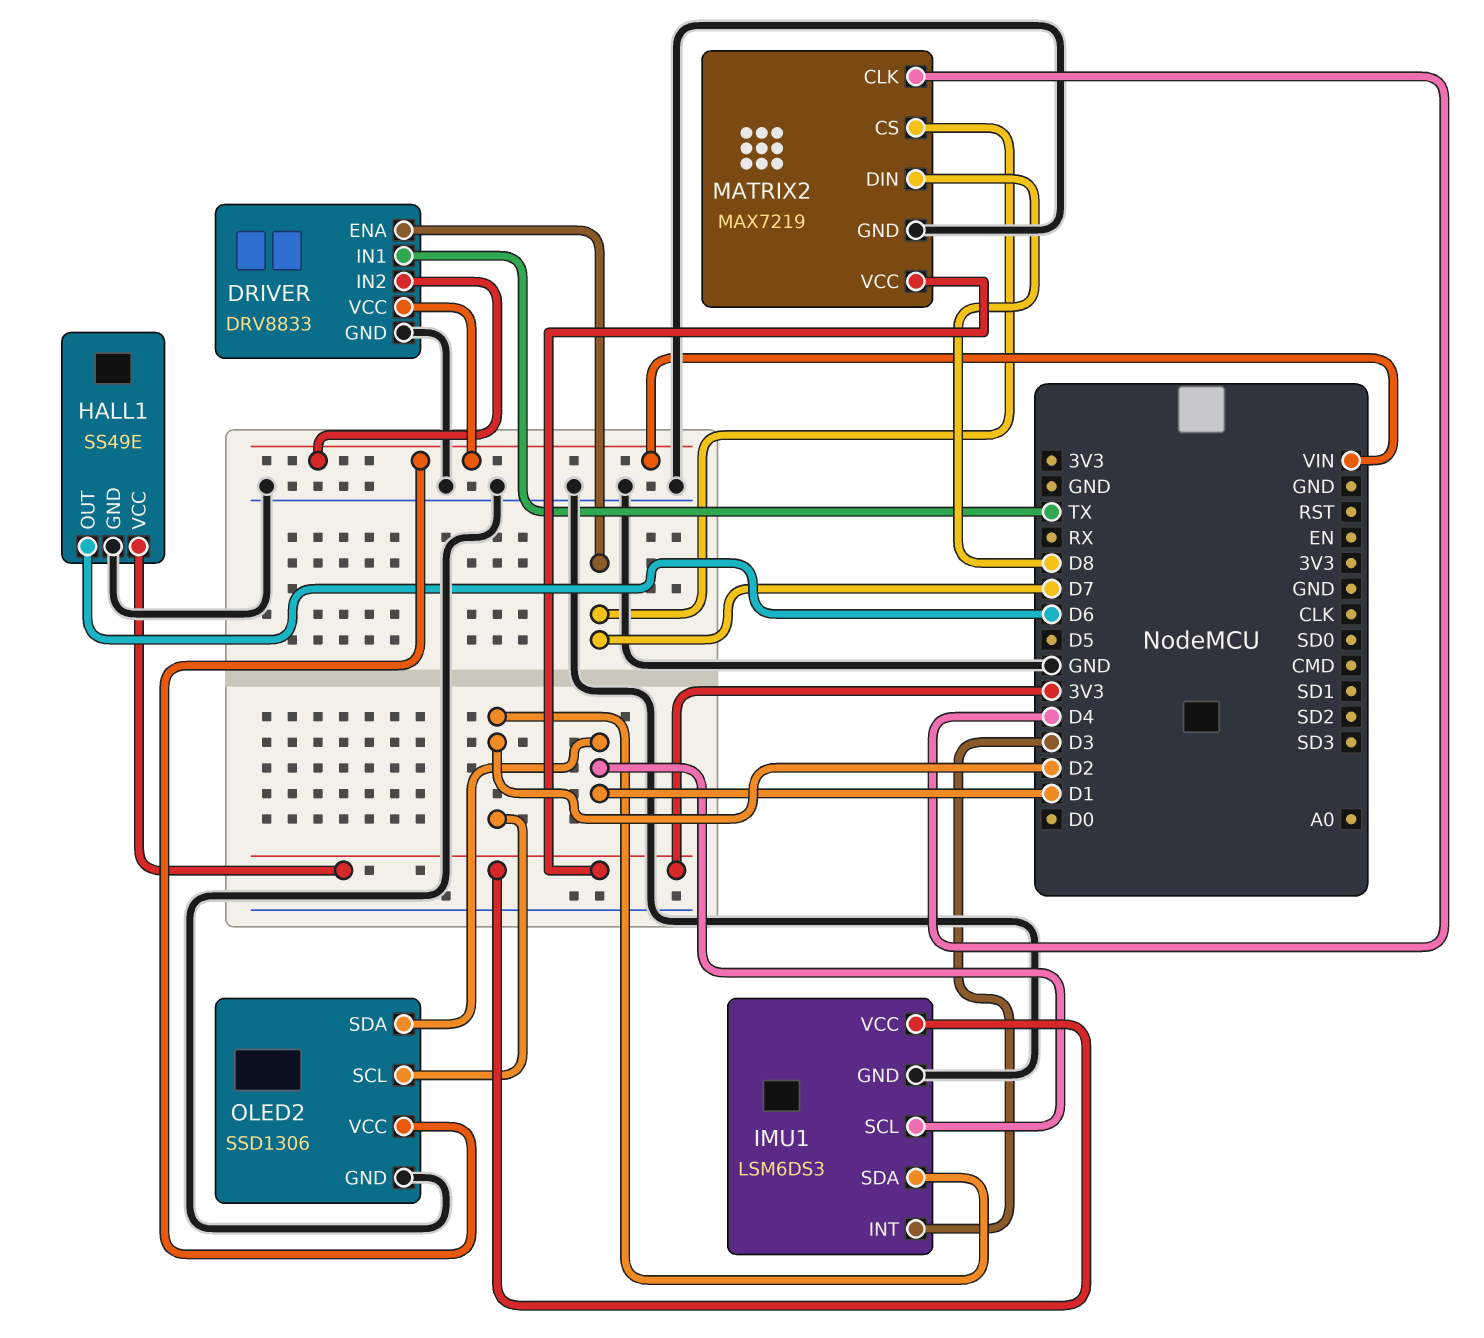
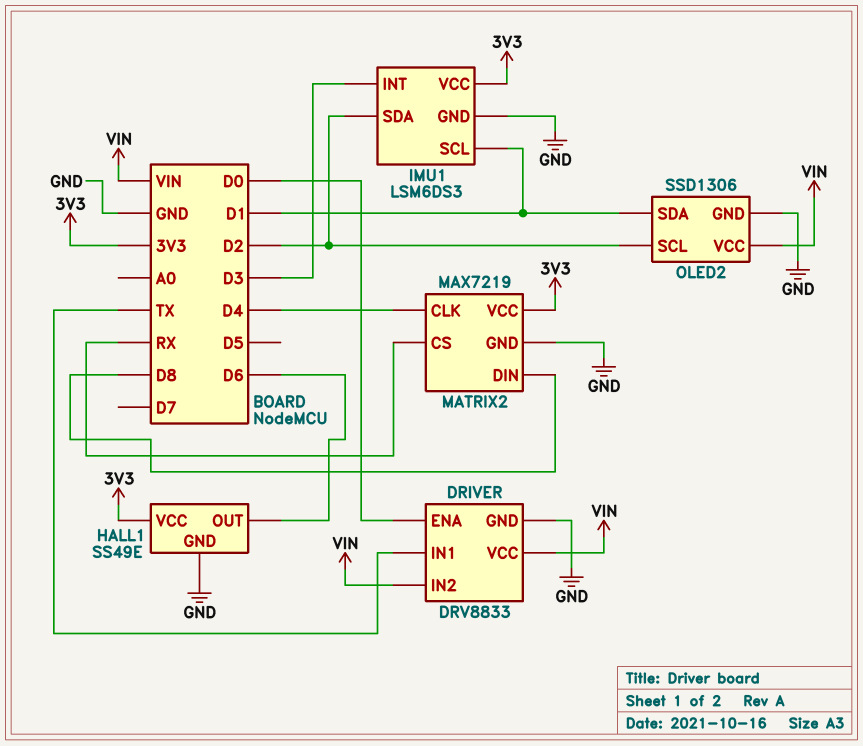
DRIVER pin ENA: D7 -> D0
MATRIX2 pin CS: D7 -> RX

